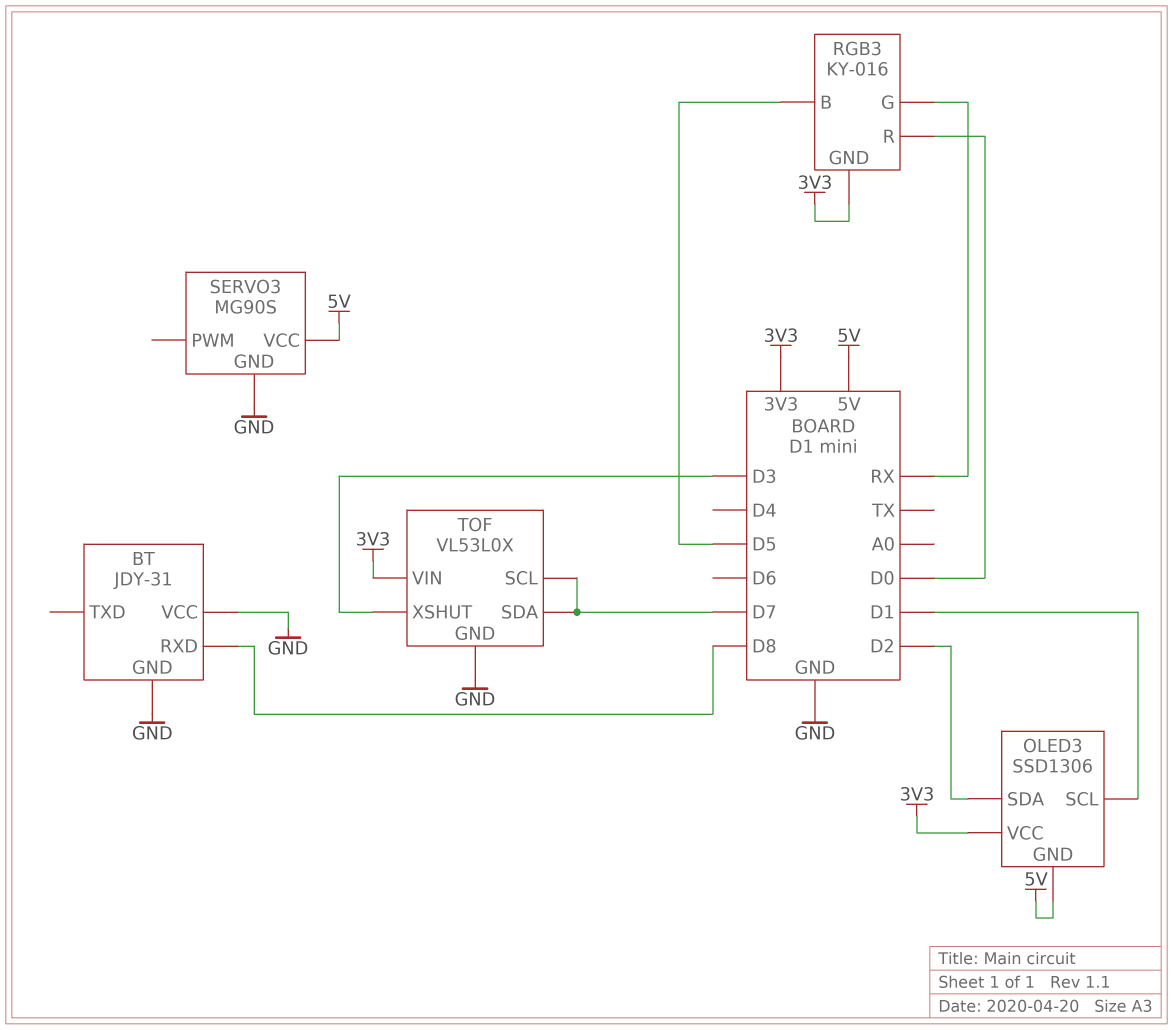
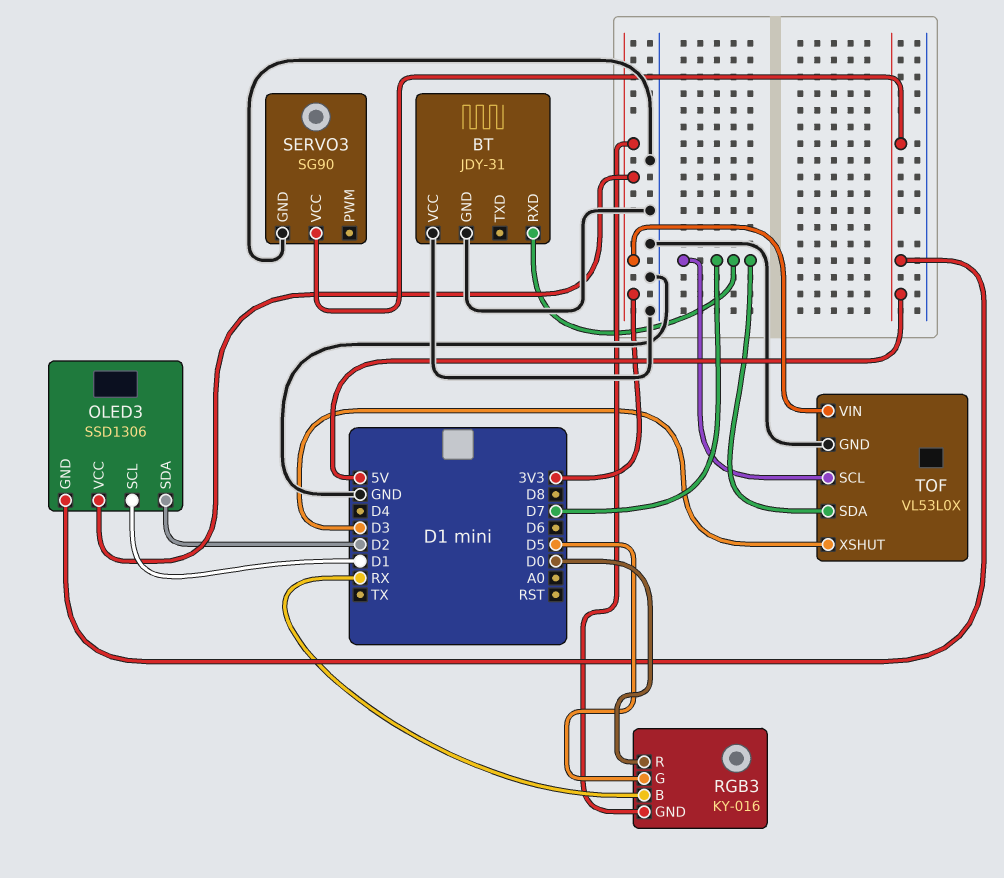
BT pin RXD: D8 -> D7
RGB3 pin B: D5 -> RX
RGB3 pin G: RX -> D5
SERVO3: MG90S -> SG90

